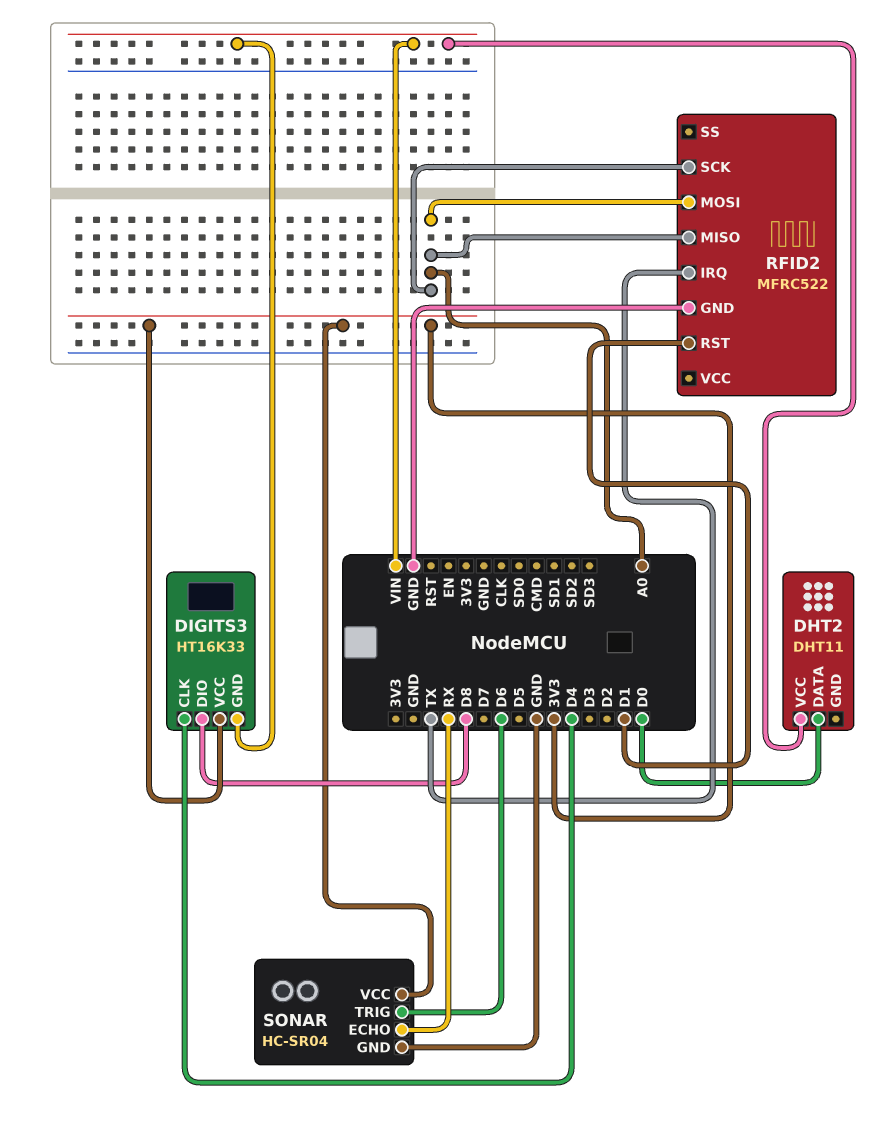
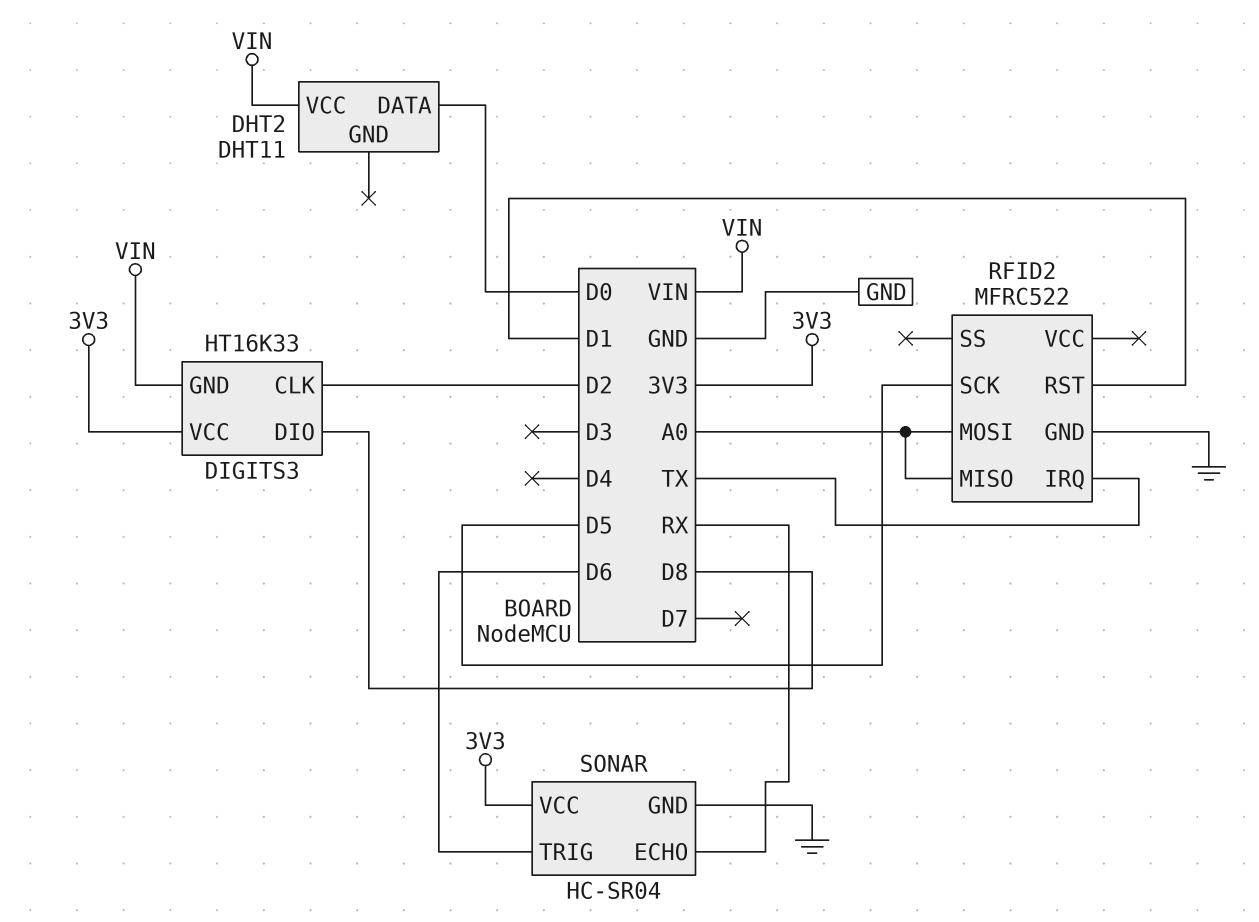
DIGITS3 pin CLK: D4 -> D2
RFID2 pin SCK: A0 -> D5

